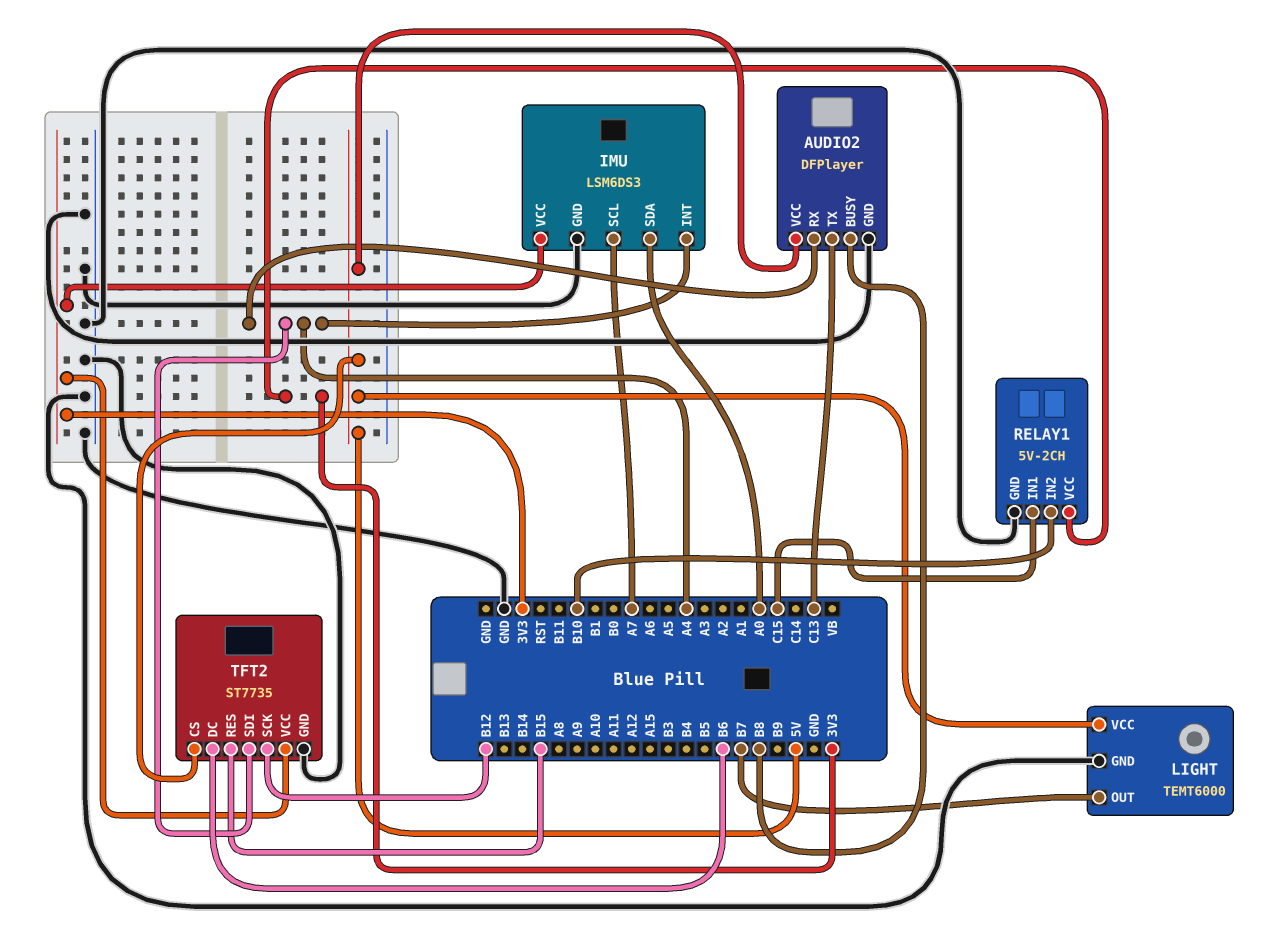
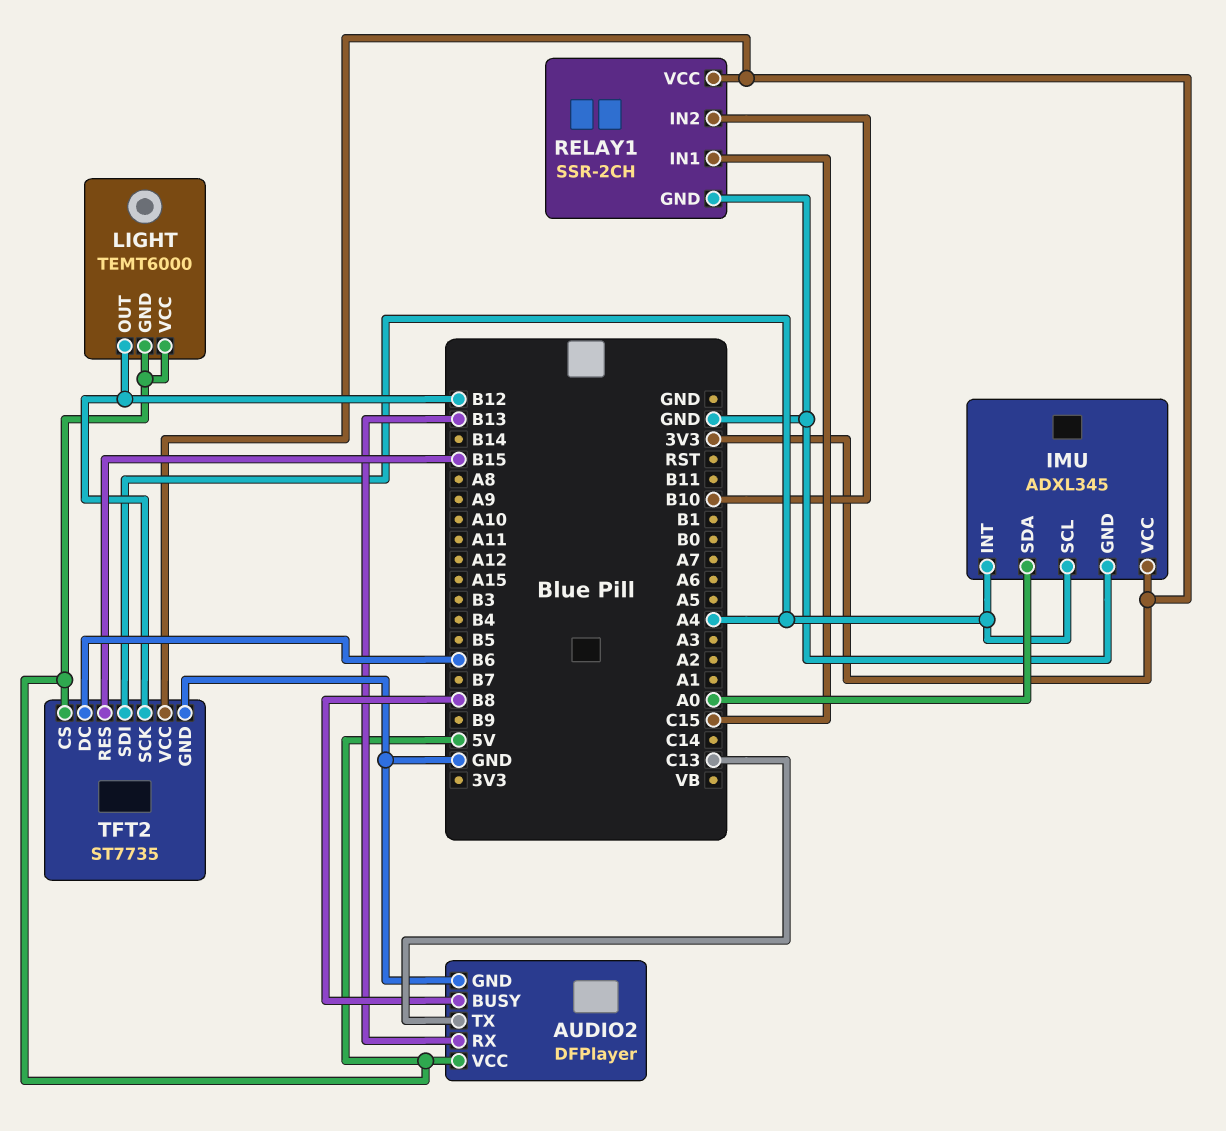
AUDIO2 pin RX: A4 -> B13
IMU: LSM6DS3 -> ADXL345
IMU pin SCL: A7 -> A4
LIGHT pin GND: GND -> 5V
LIGHT pin OUT: B7 -> B12
RELAY1: 5V-2CH -> SSR-2CH

